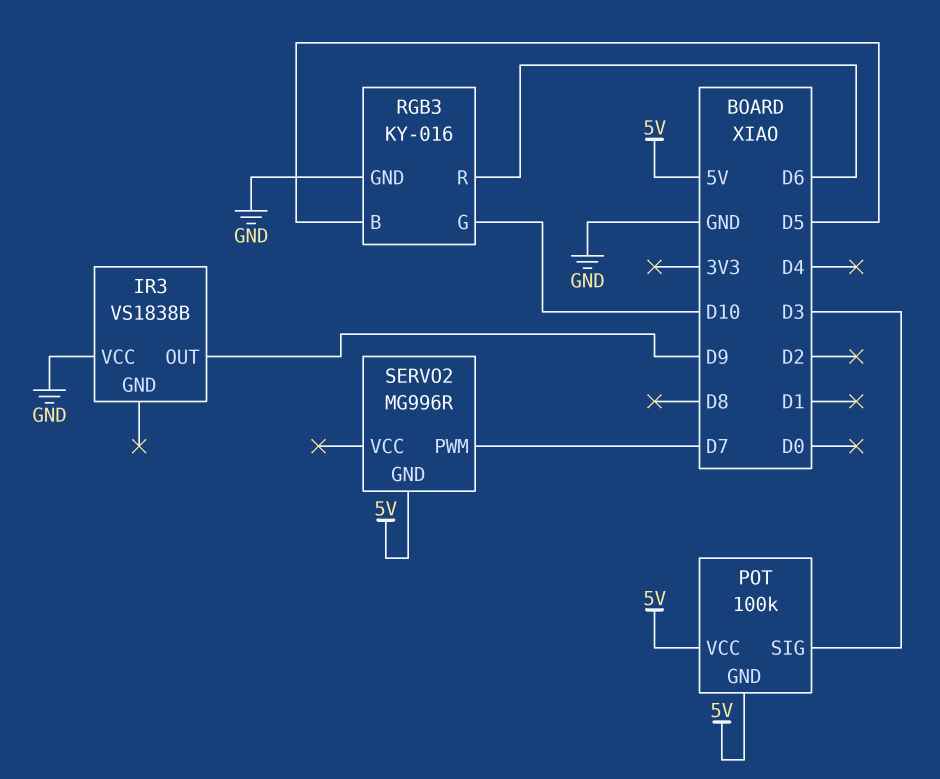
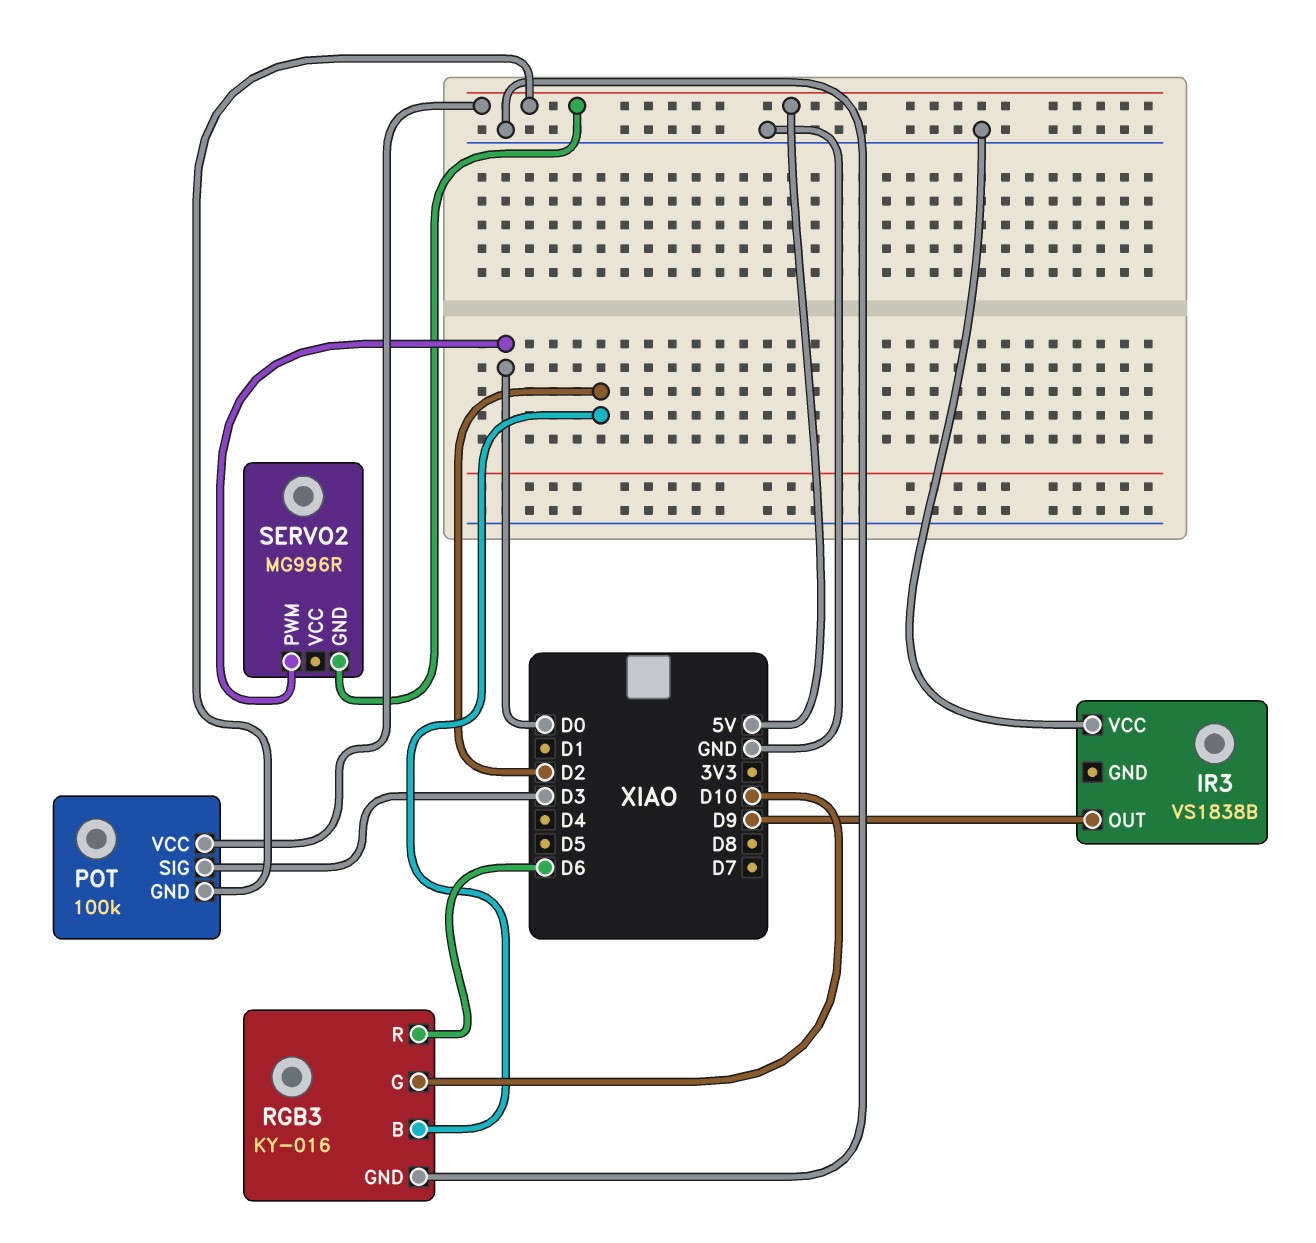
RGB3 pin B: D5 -> D2
SERVO2 pin PWM: D7 -> D0

